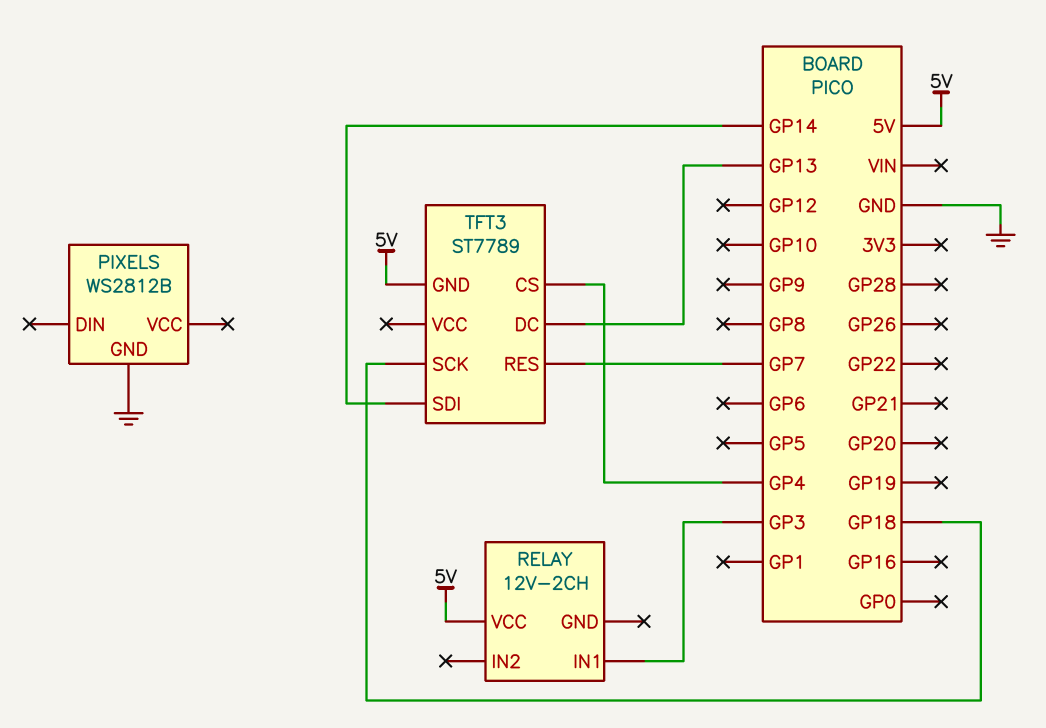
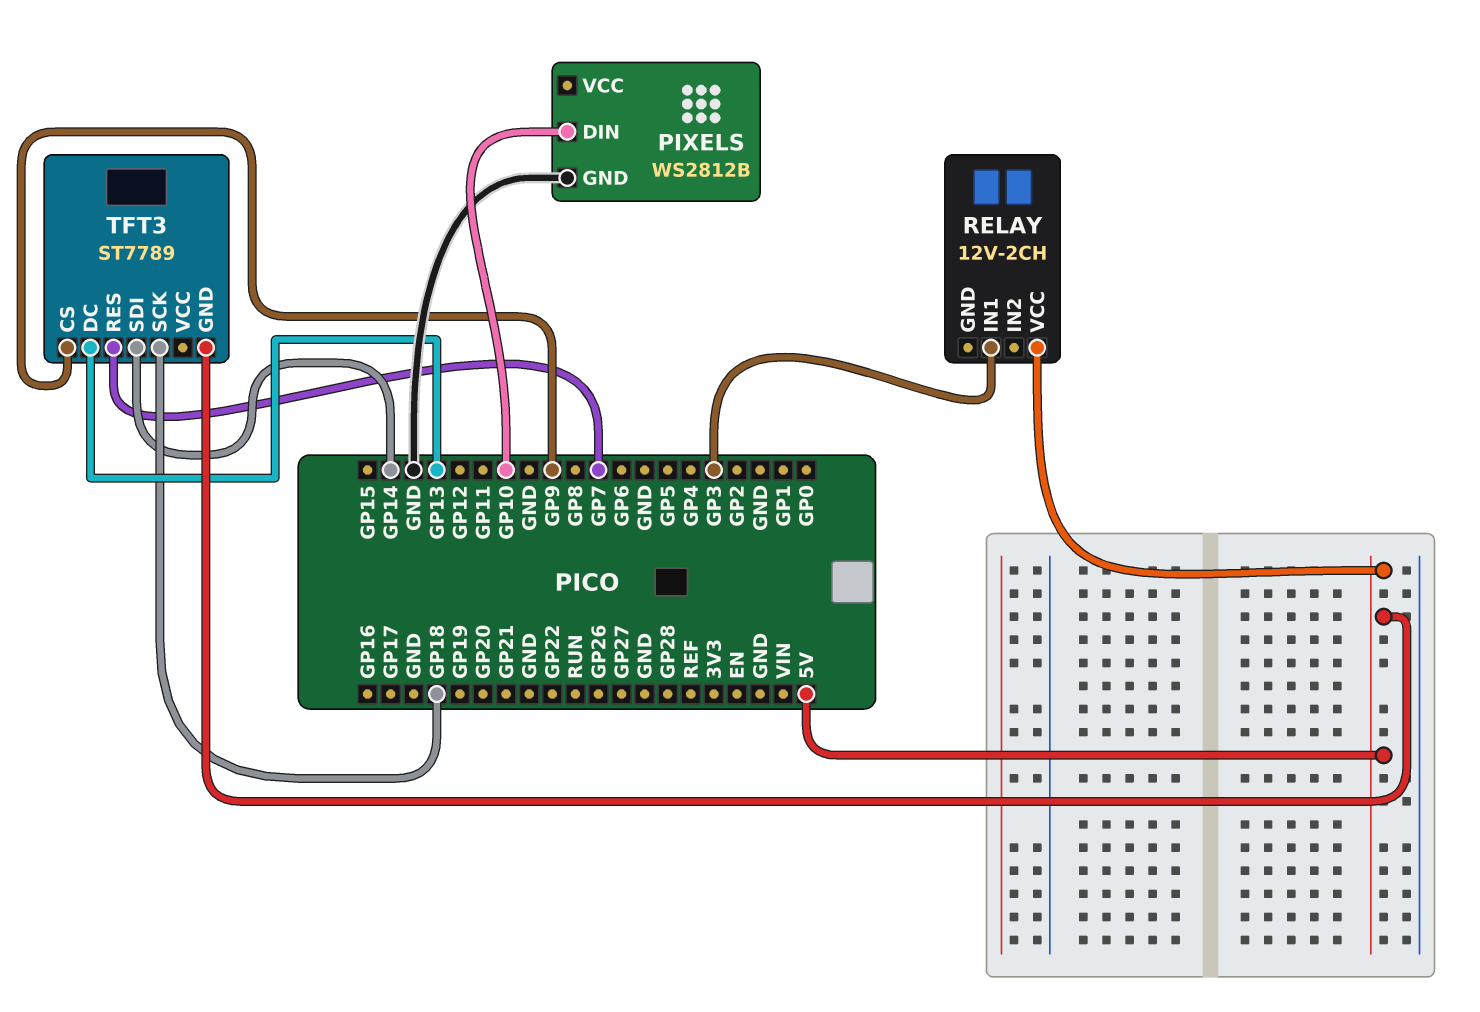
PIXELS pin DIN: none -> GP10
TFT3 pin CS: GP4 -> GP9

